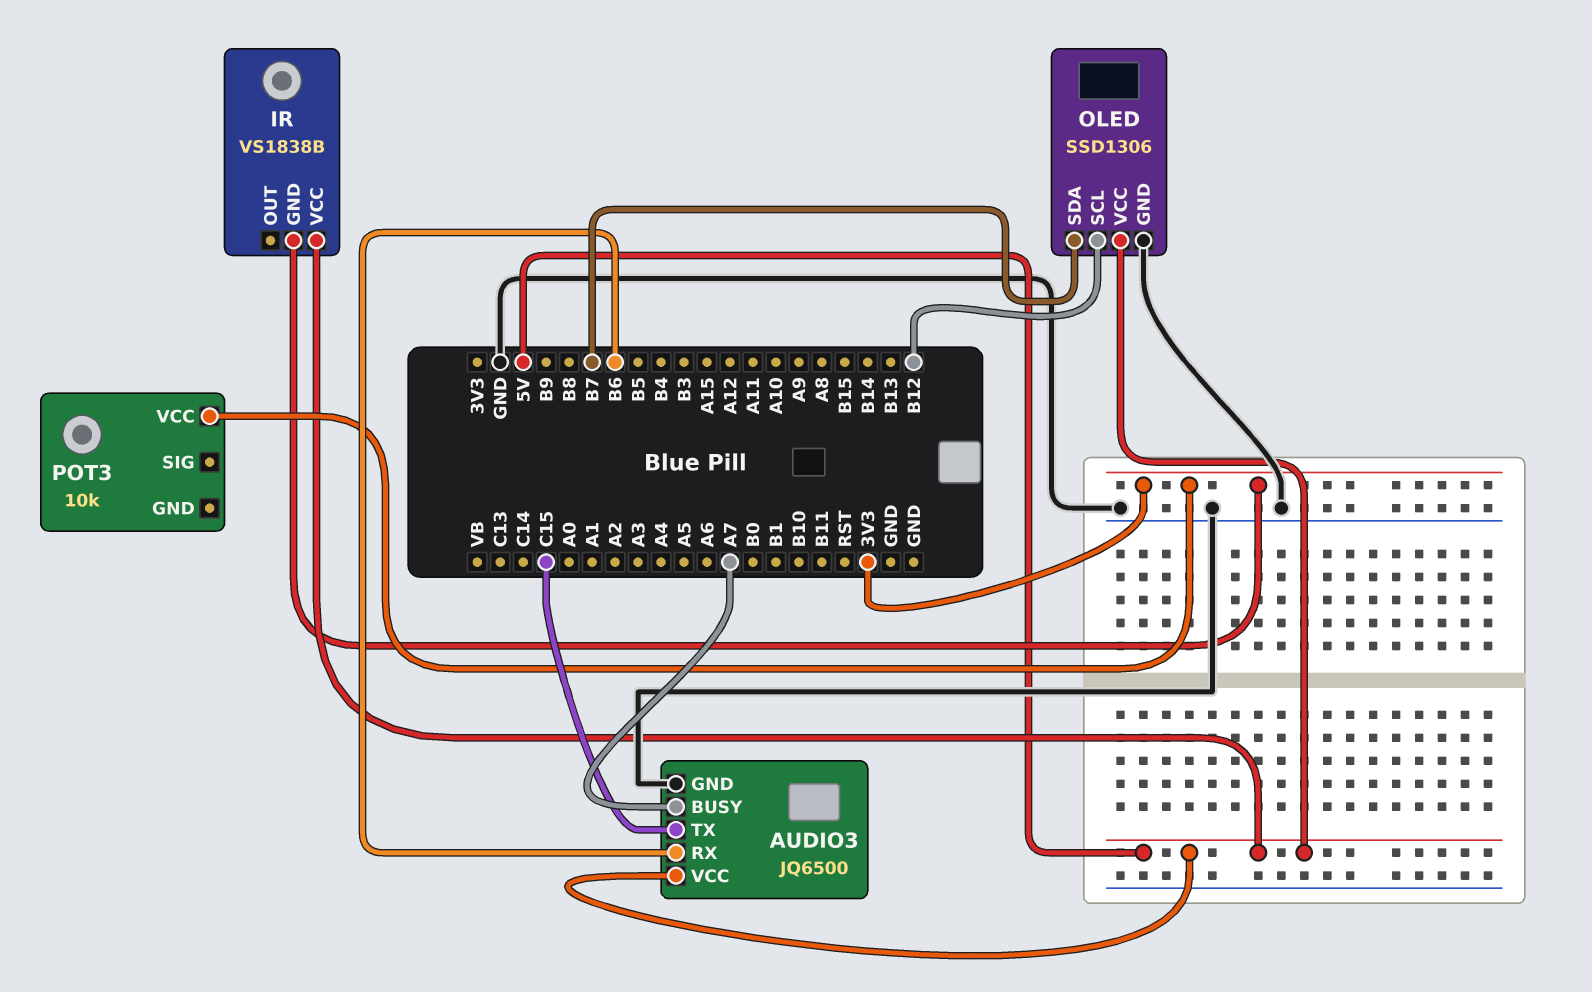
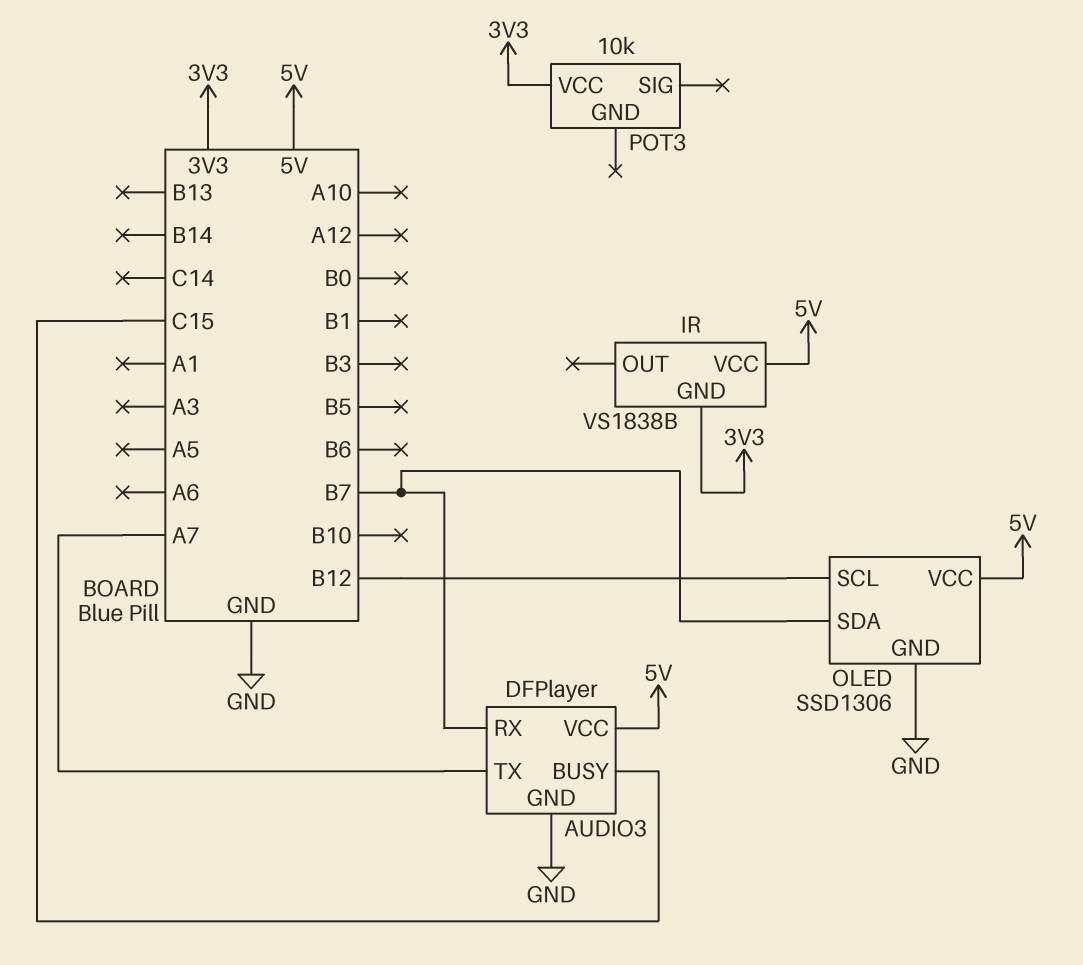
AUDIO3: JQ6500 -> DFPlayer
AUDIO3 pin BUSY: A7 -> C15
AUDIO3 pin RX: B6 -> B7
AUDIO3 pin TX: C15 -> A7

